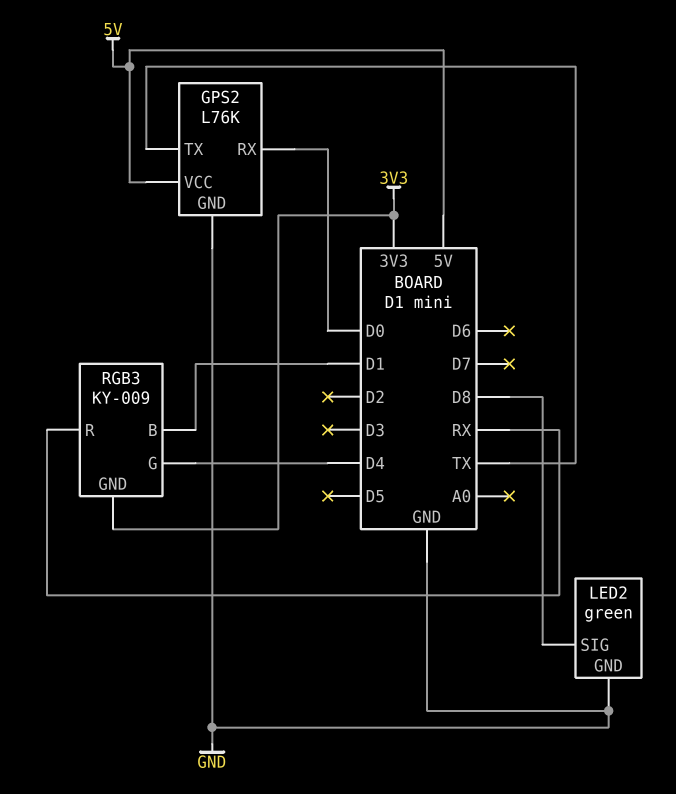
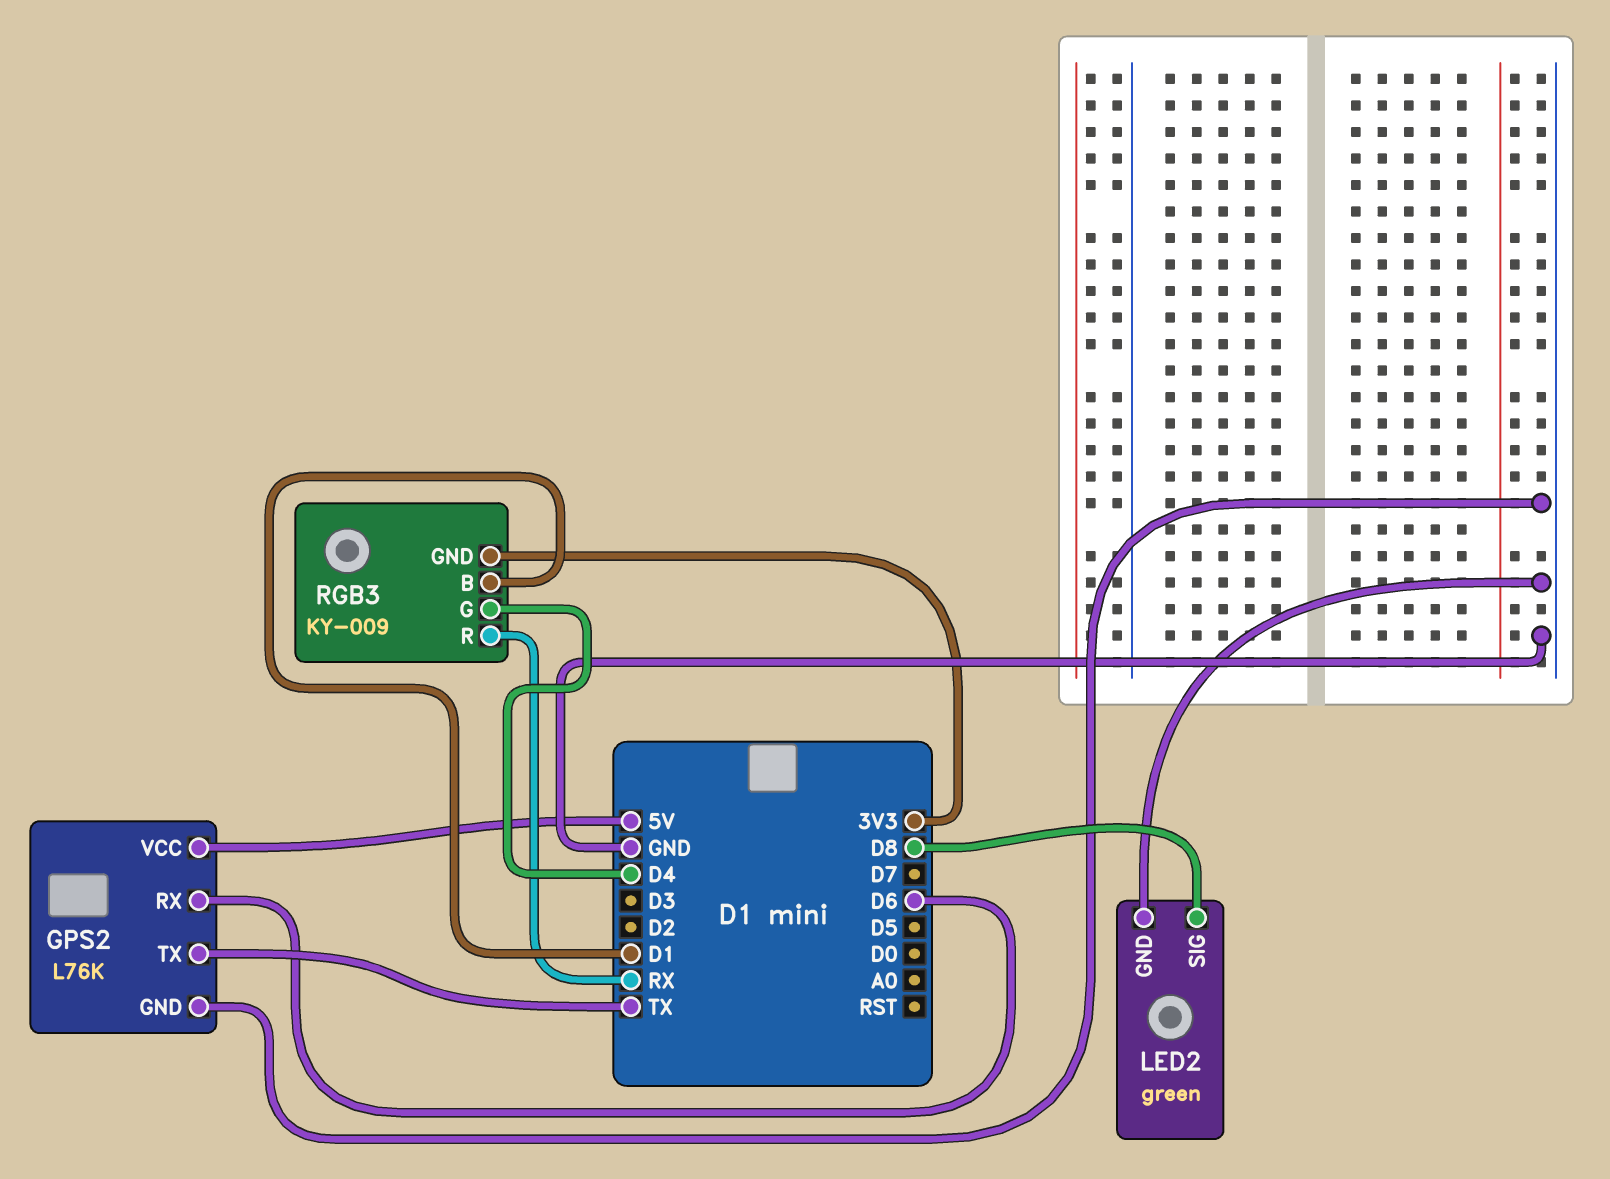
GPS2 pin RX: D0 -> D6

